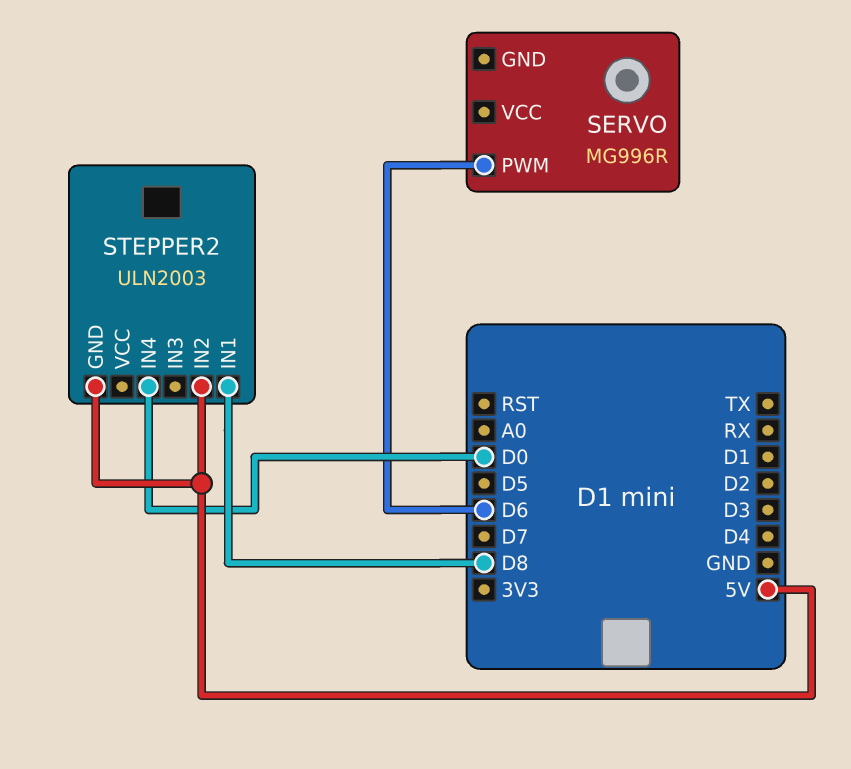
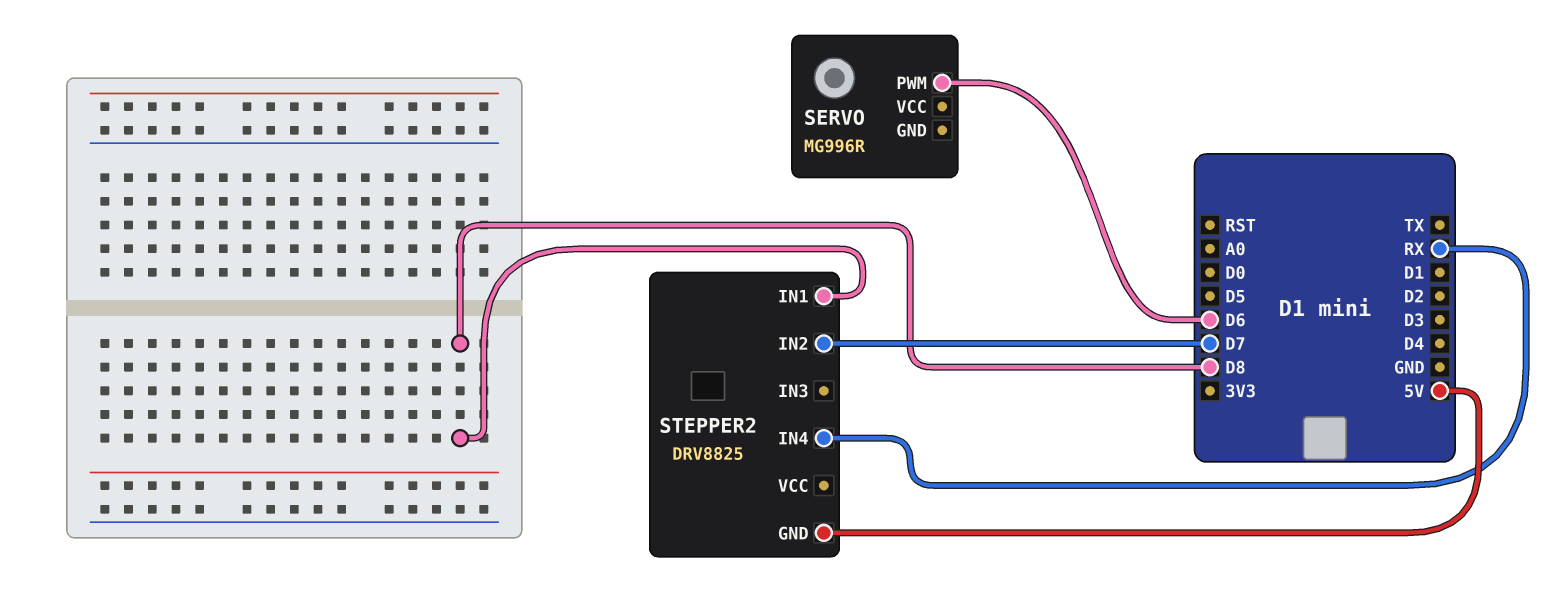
STEPPER2: ULN2003 -> DRV8825
STEPPER2 pin IN2: 5V -> D7
STEPPER2 pin IN4: D0 -> RX

